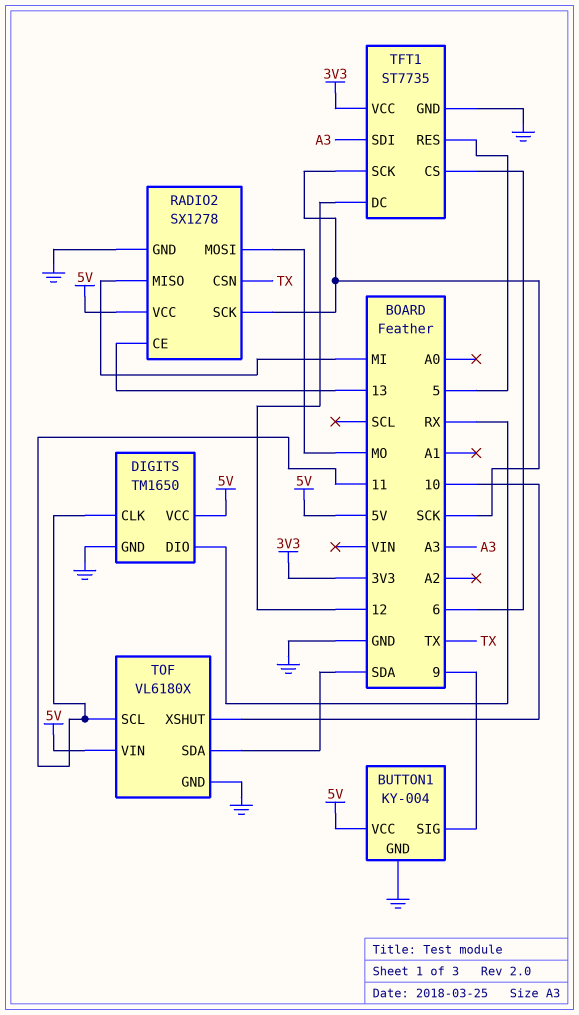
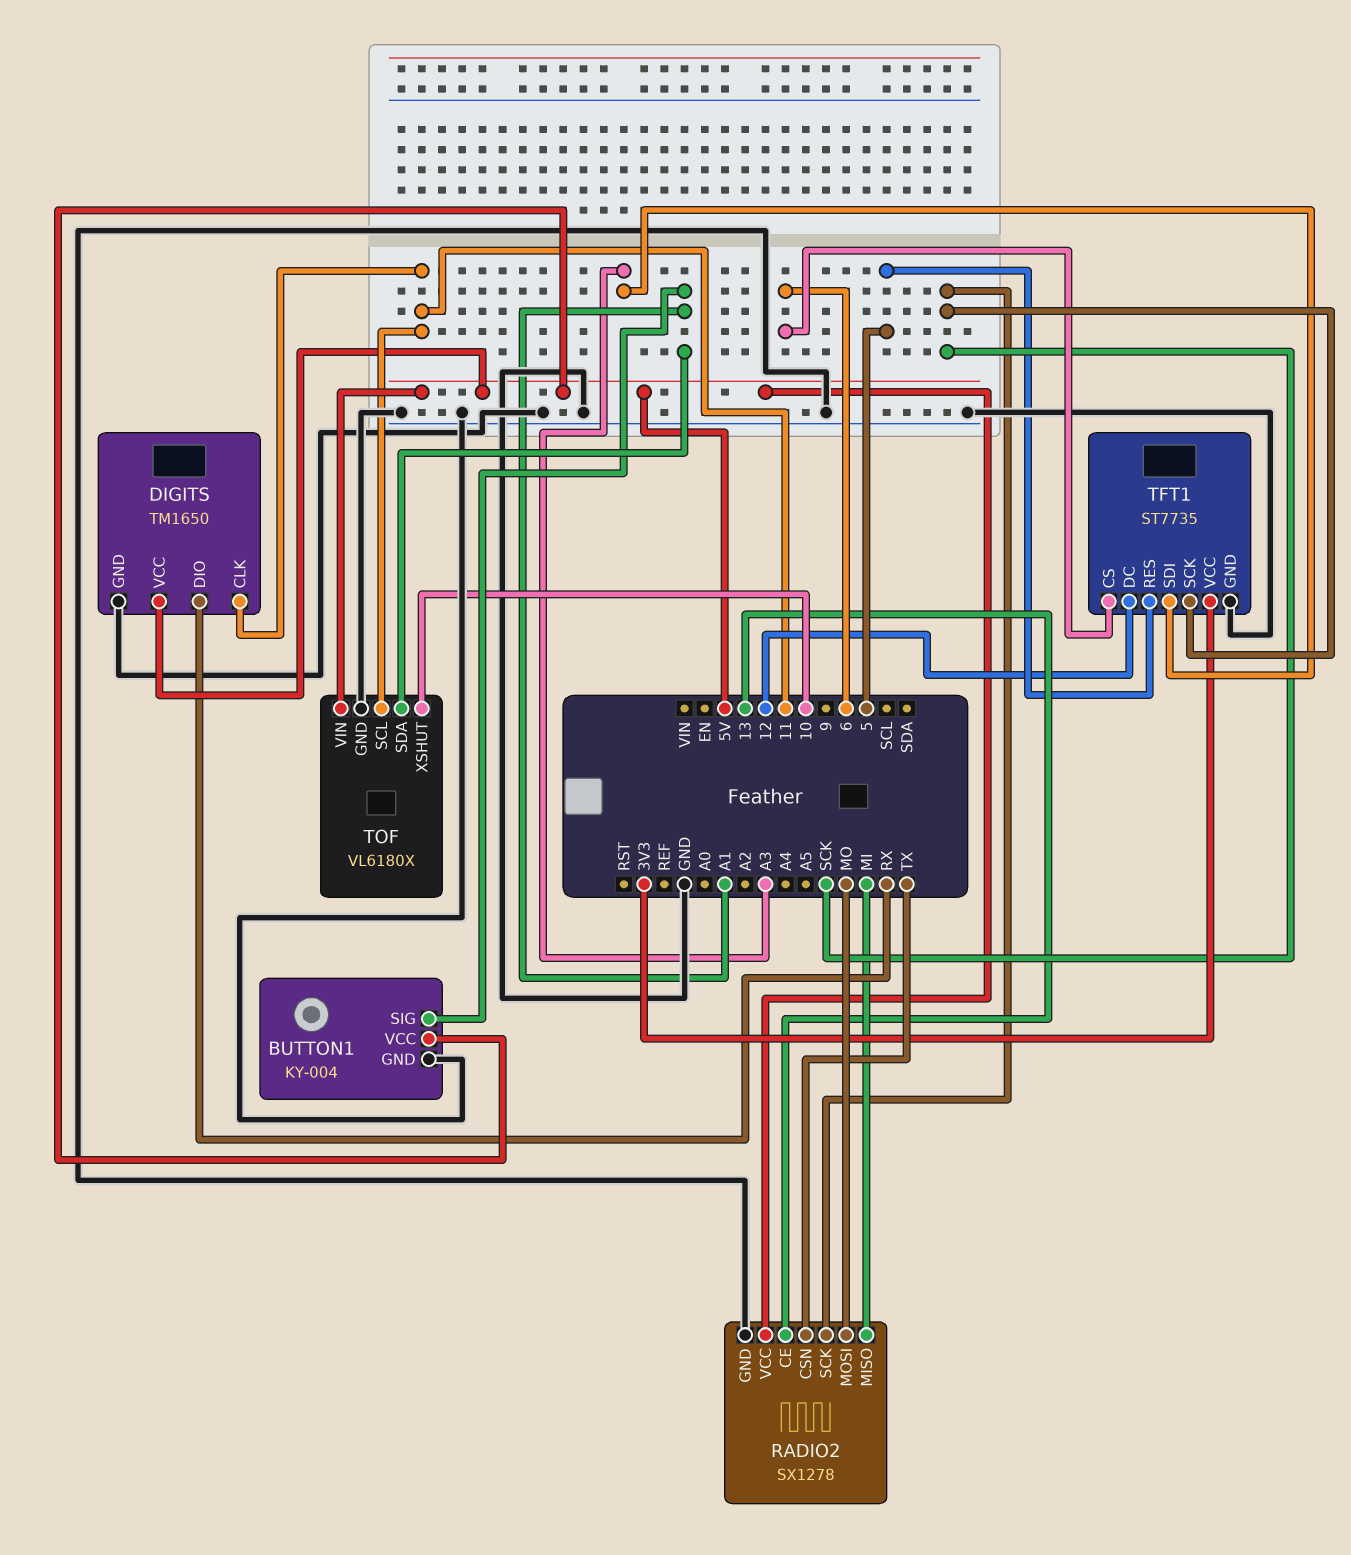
BUTTON1 pin SIG: 9 -> A1
TOF pin SDA: SDA -> A1

